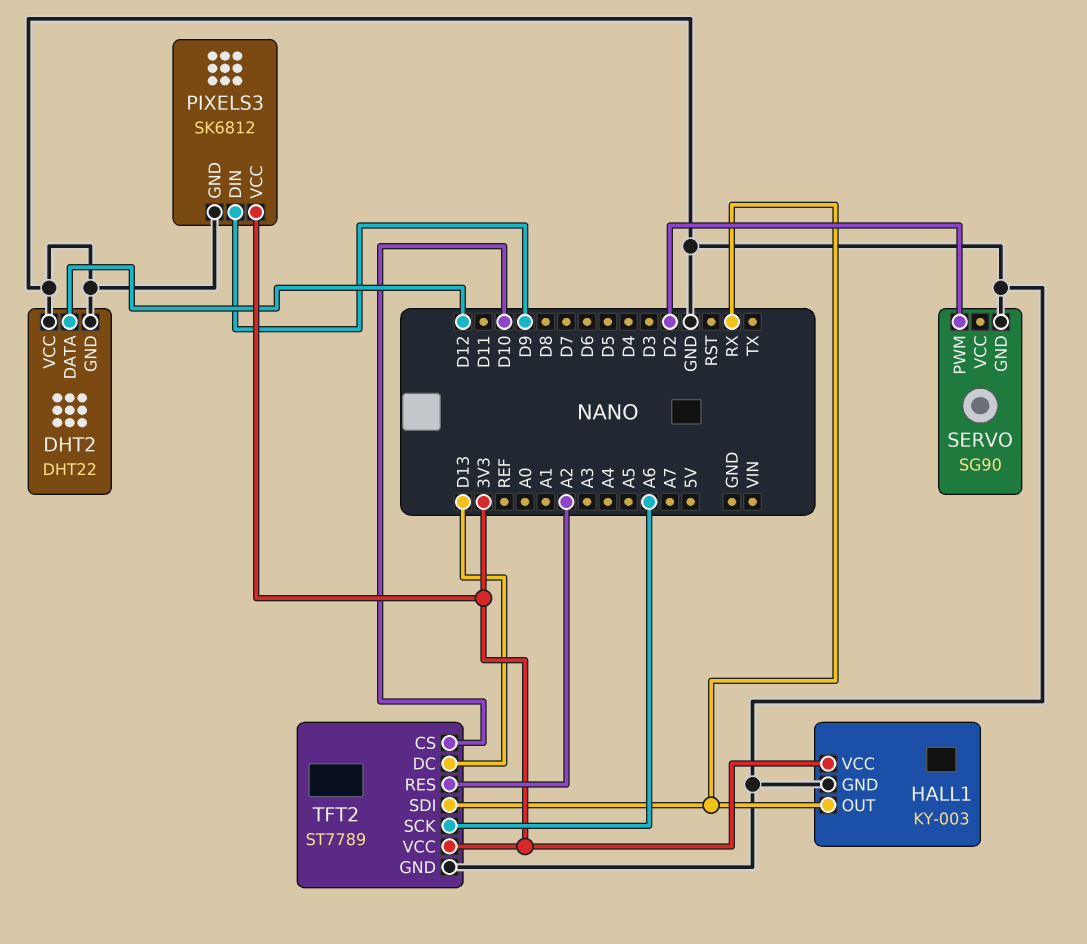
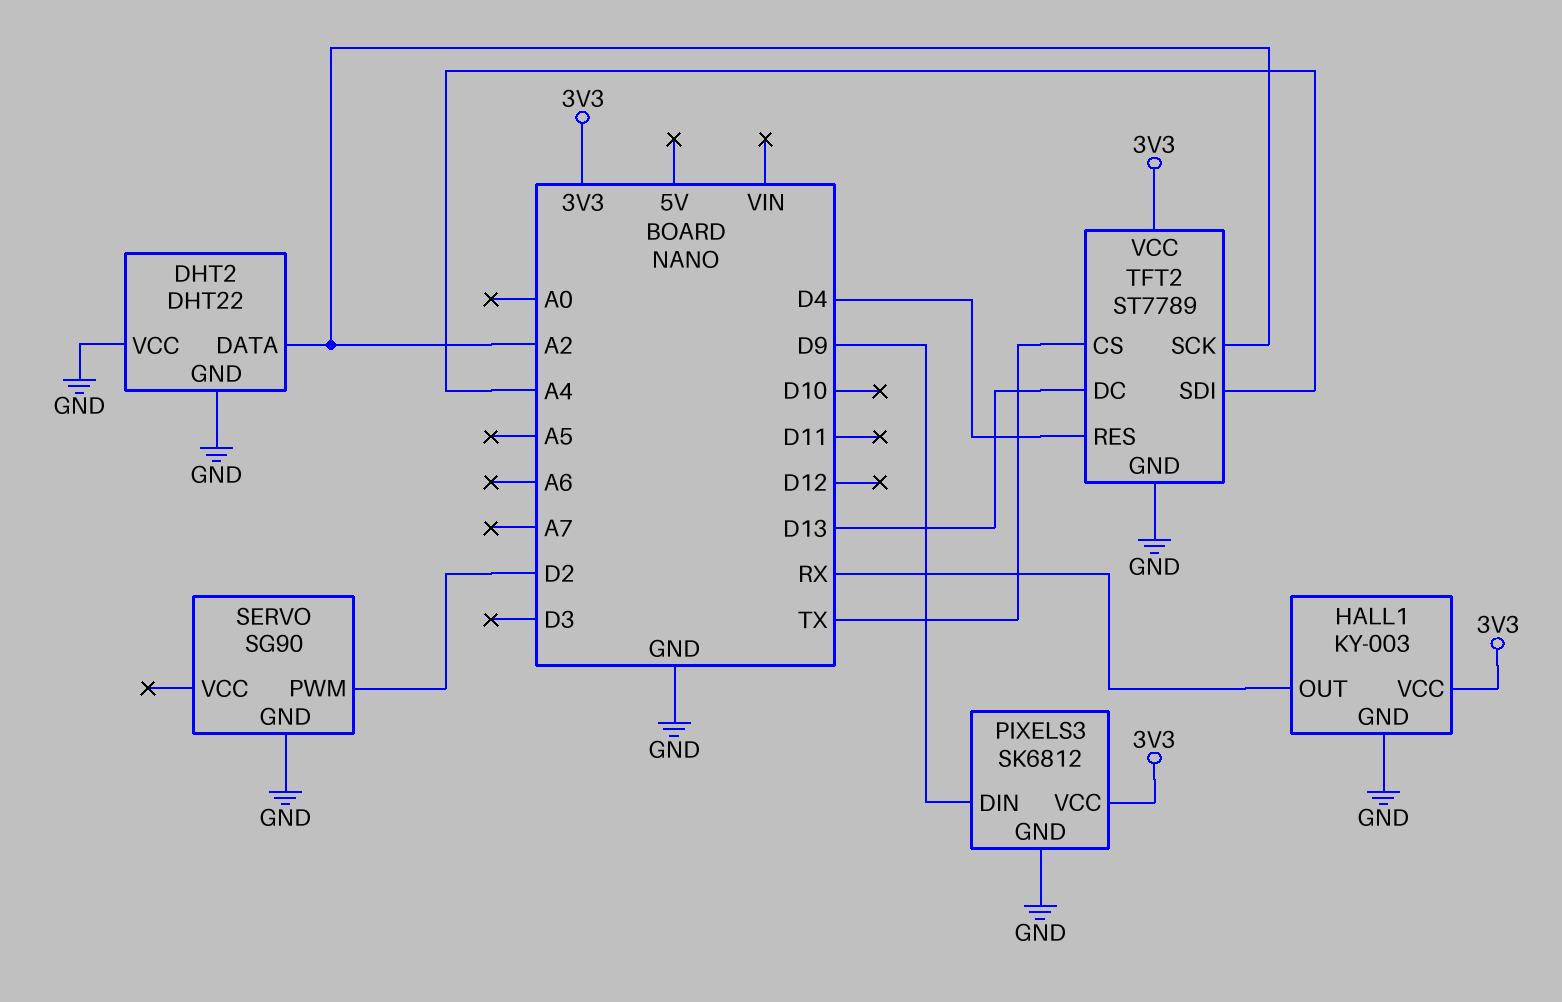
DHT2 pin DATA: D12 -> A2
TFT2 pin CS: D10 -> TX
TFT2 pin RES: A2 -> D4
TFT2 pin SCK: A6 -> A2
TFT2 pin SDI: RX -> A4

